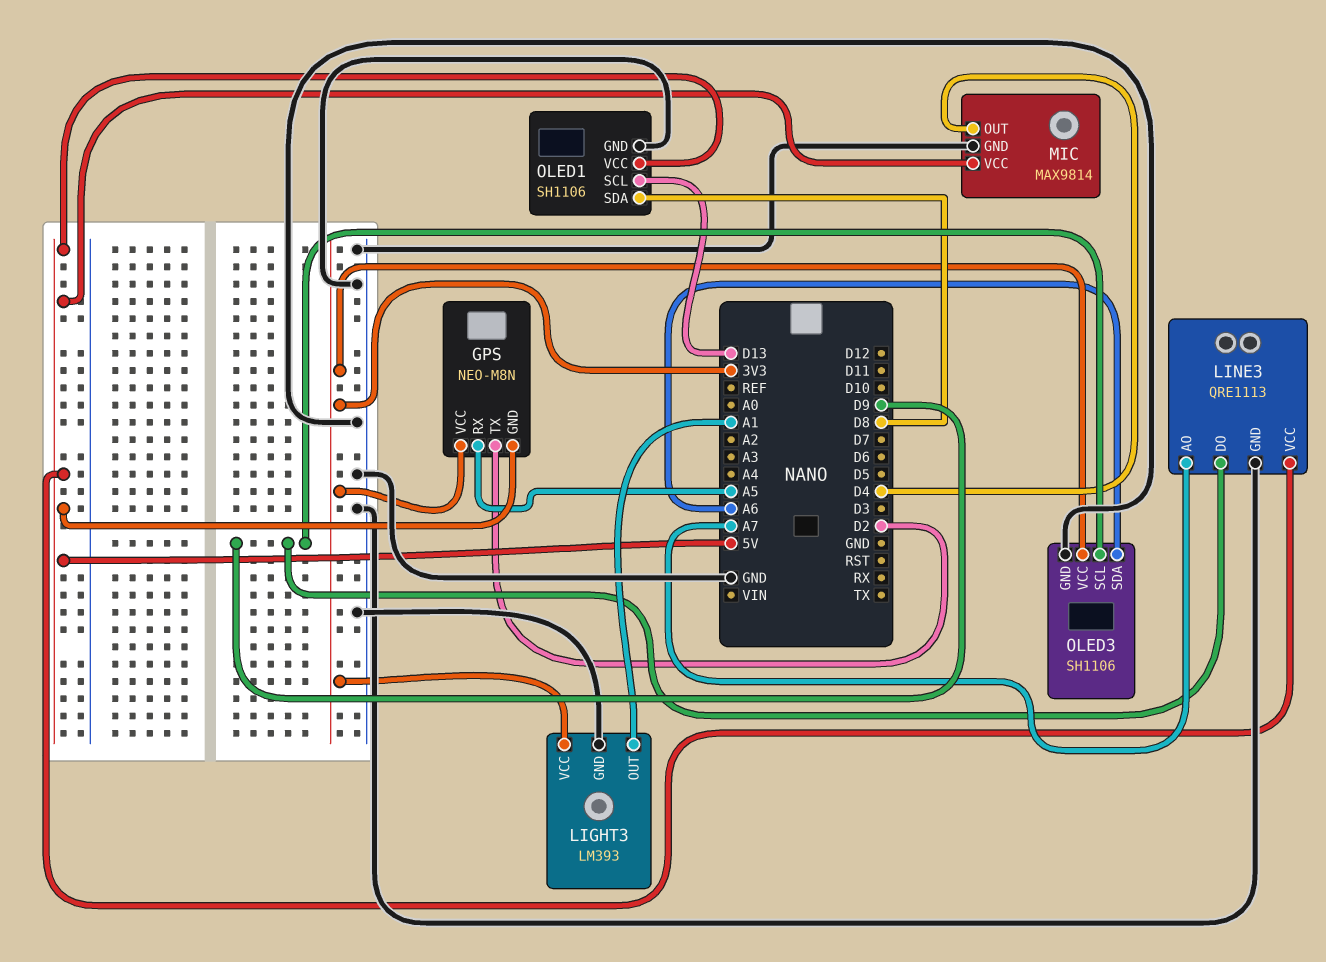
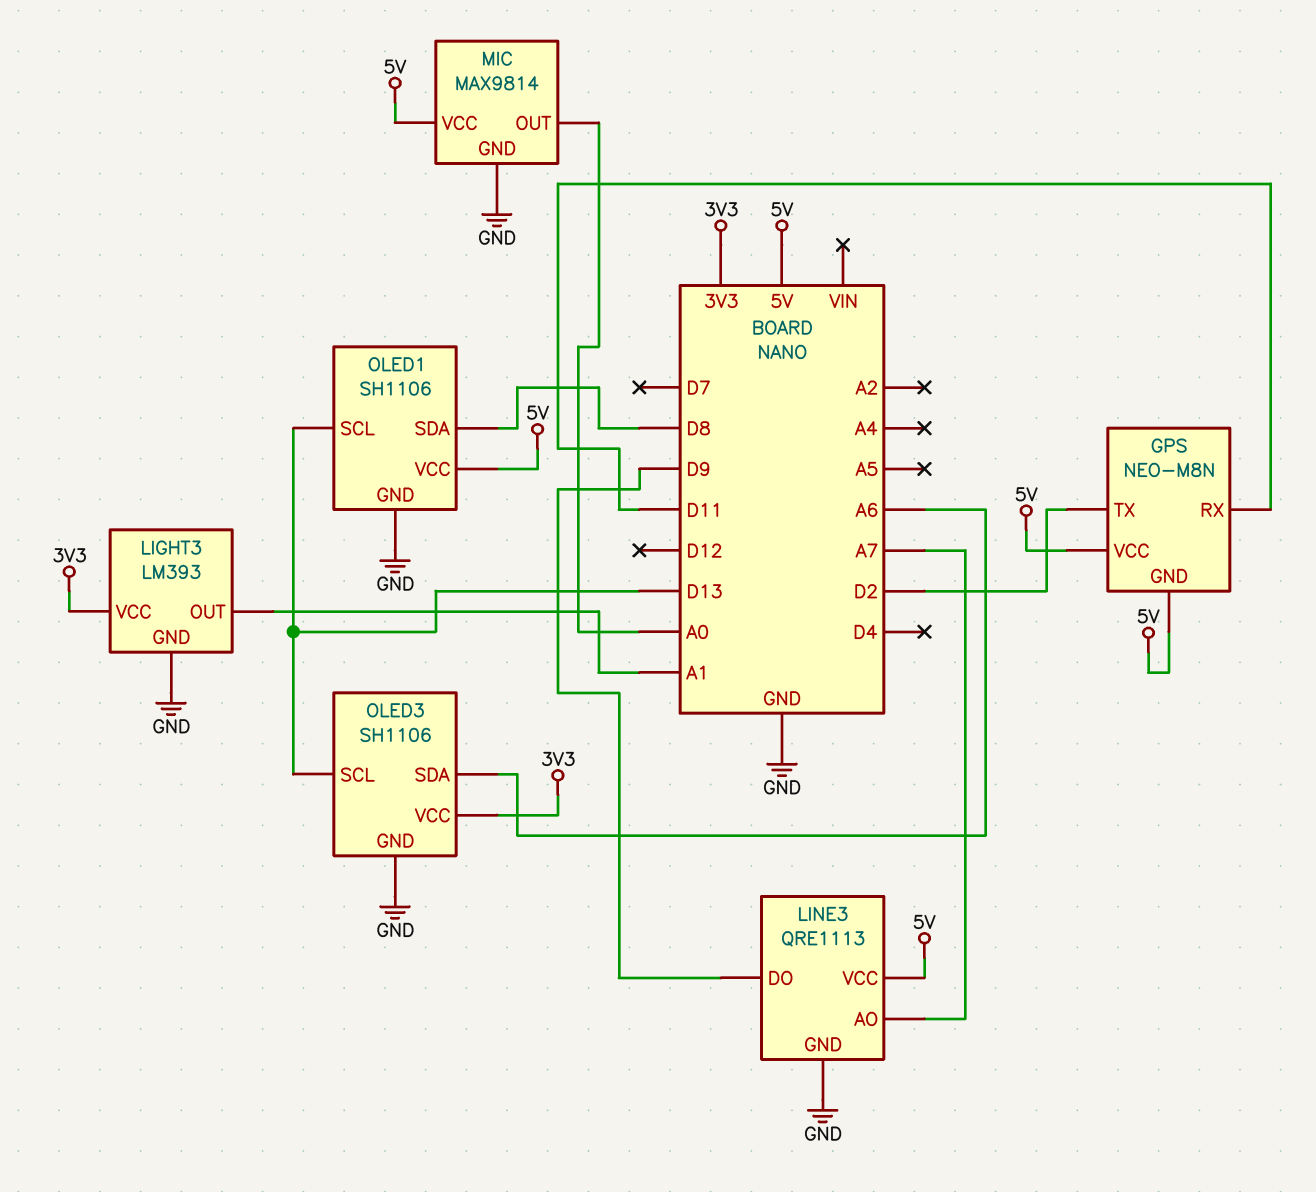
GPS pin RX: A5 -> D11
GPS pin VCC: 3V3 -> 5V
MIC pin OUT: D4 -> A0
OLED3 pin SCL: D9 -> D13

